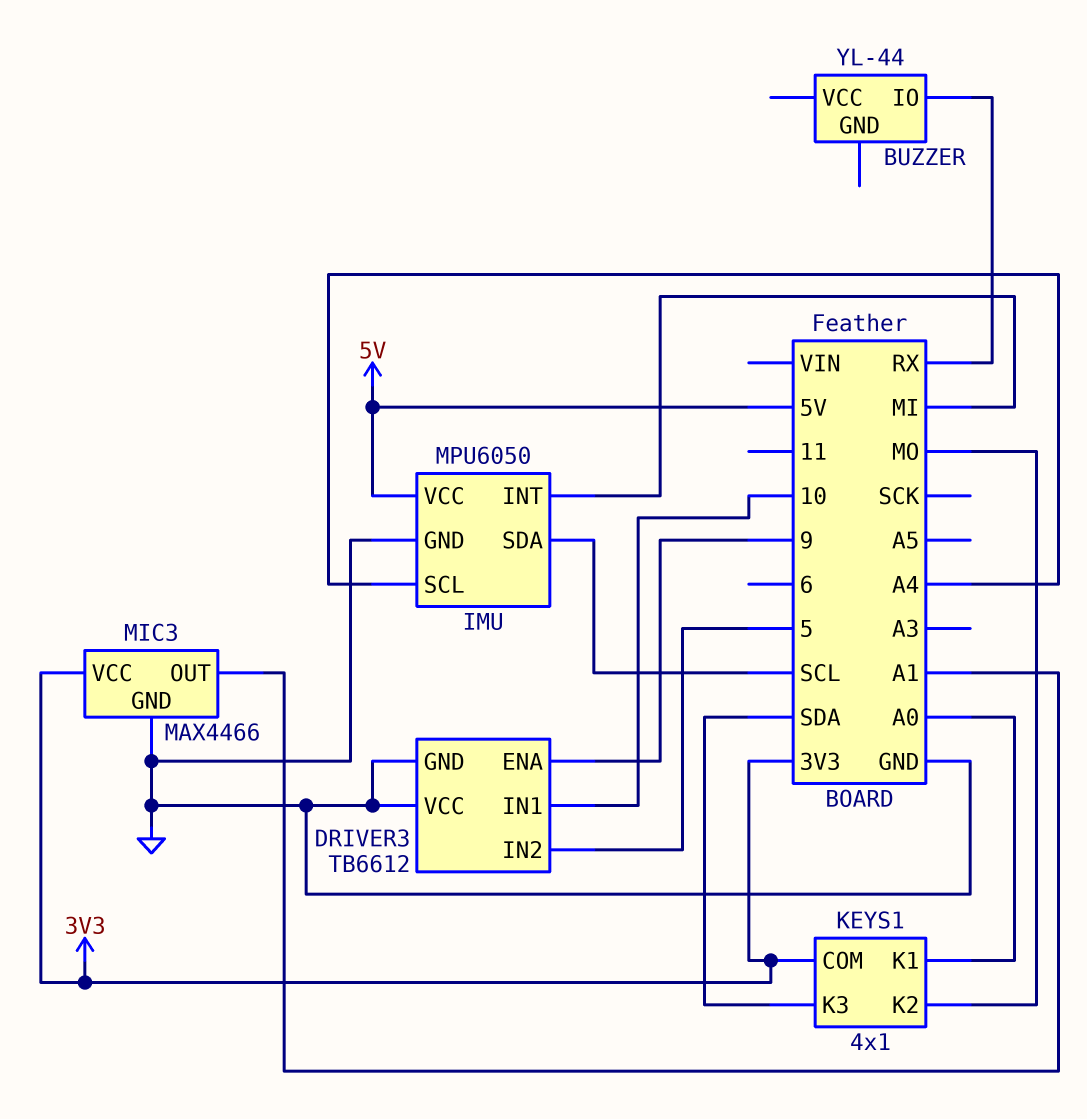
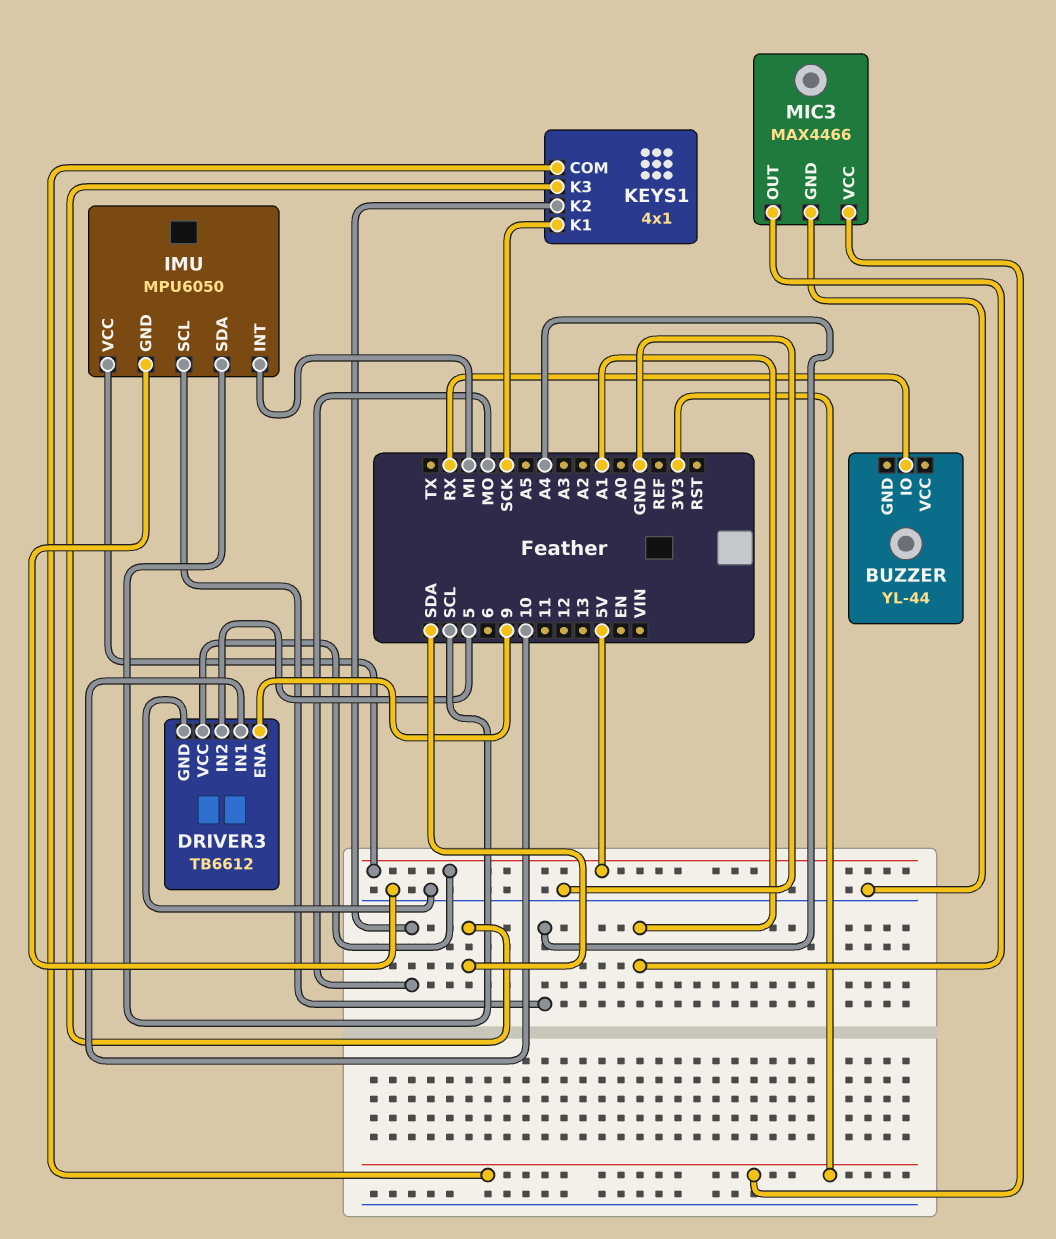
DRIVER3 pin VCC: GND -> 5V
KEYS1 pin K1: A0 -> SCK

